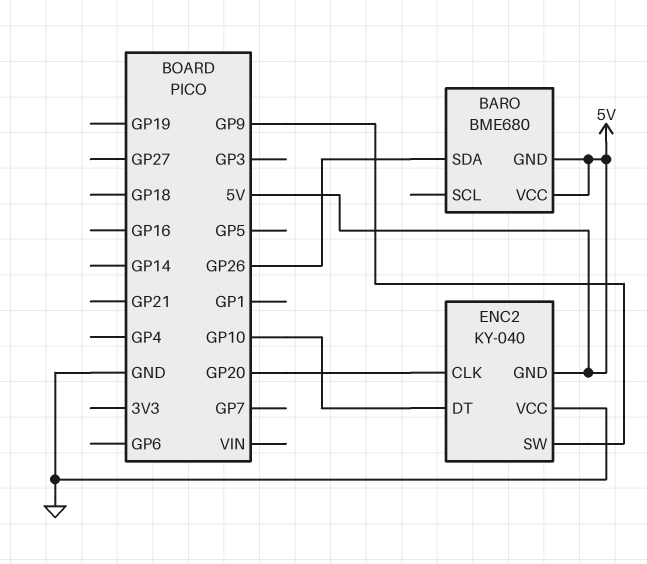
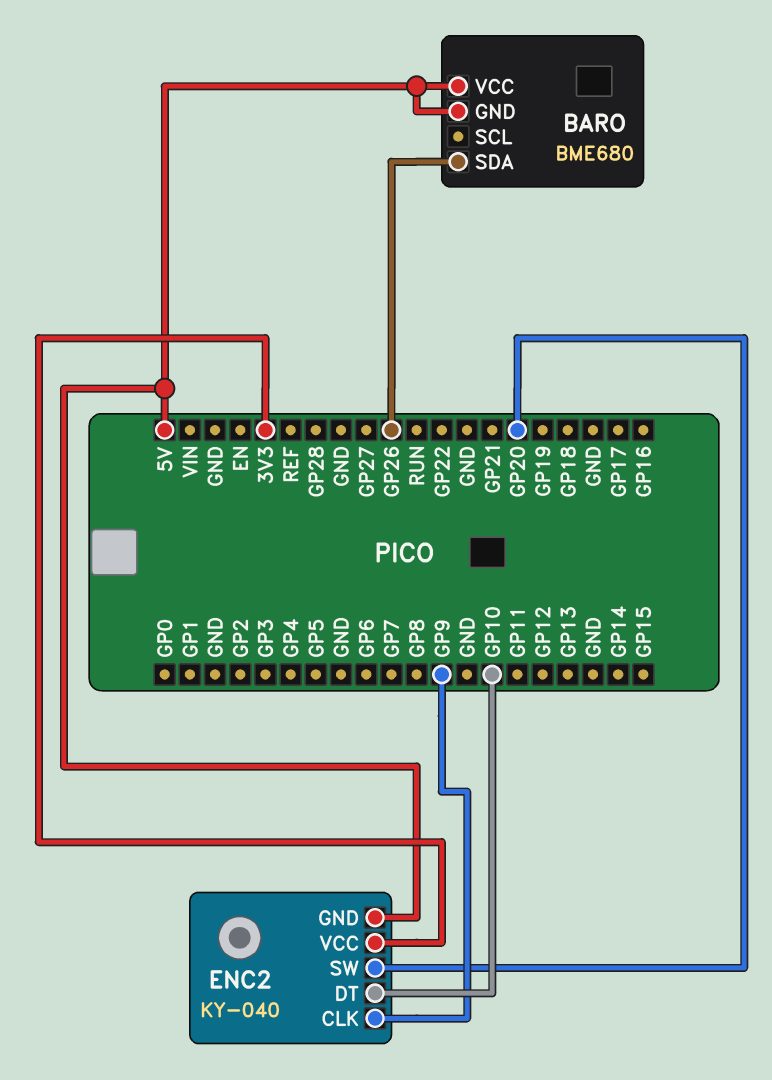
ENC2 pin CLK: GP20 -> GP9
ENC2 pin SW: GP9 -> GP20
ENC2 pin VCC: GND -> 3V3

